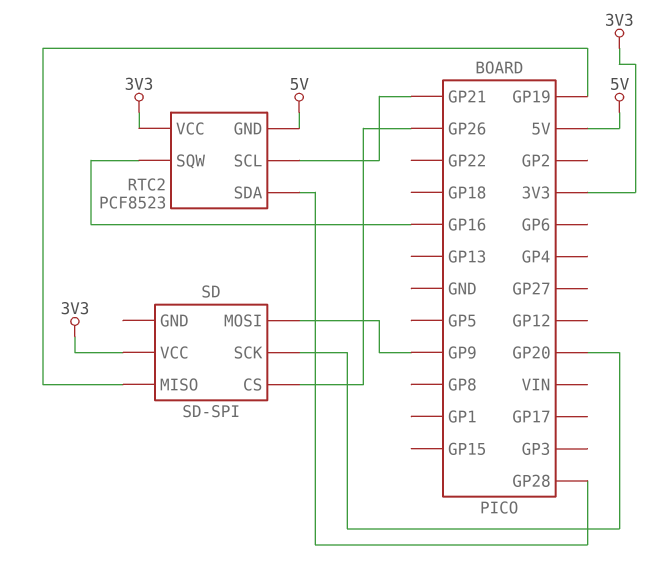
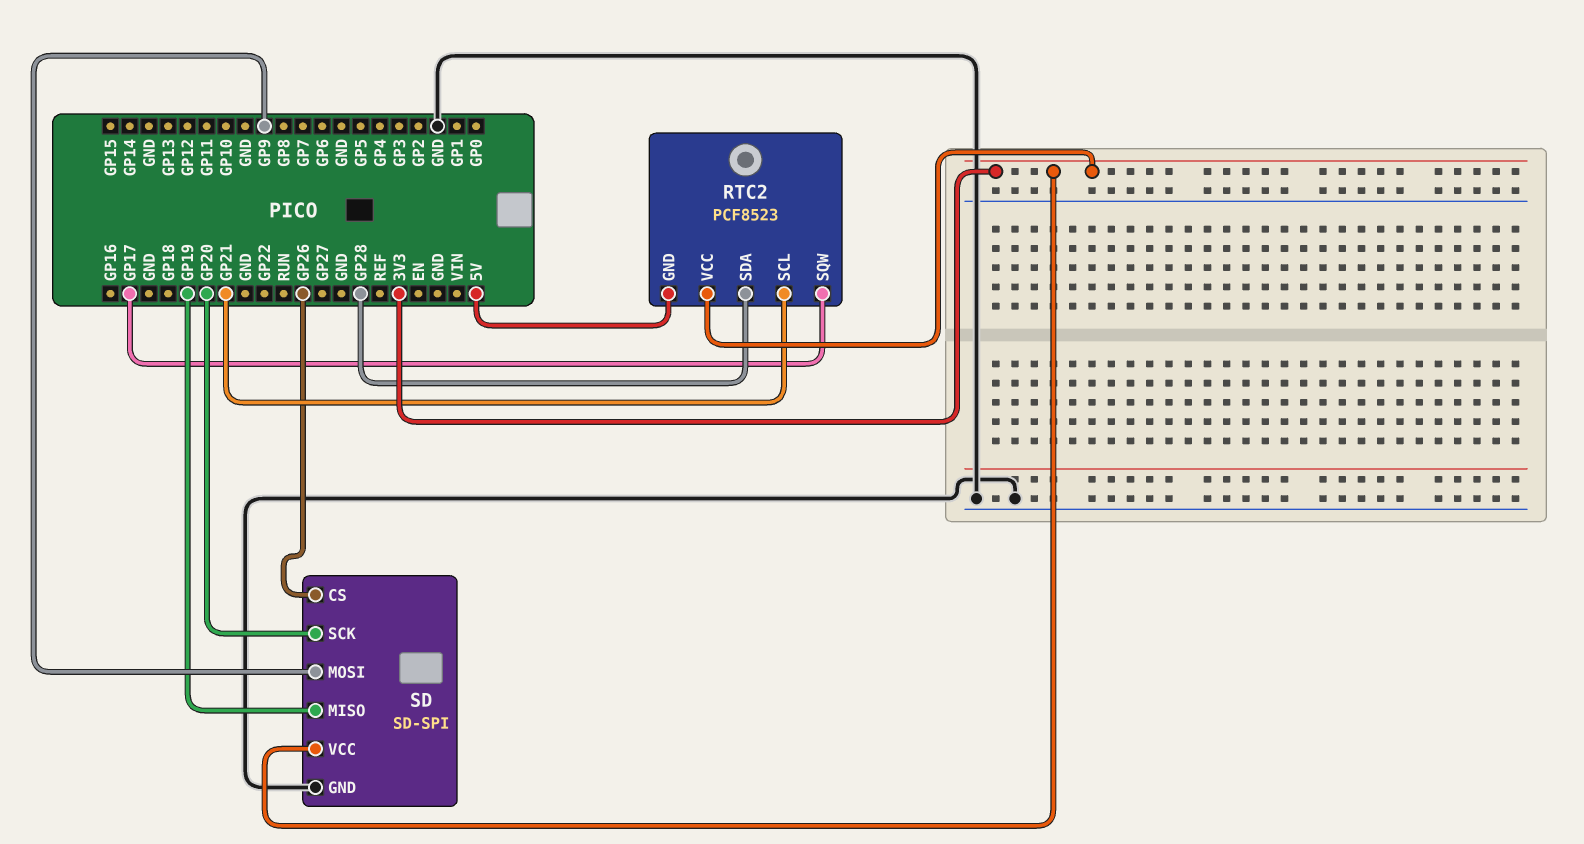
RTC2 pin SQW: GP16 -> GP17
SD pin GND: none -> GND

